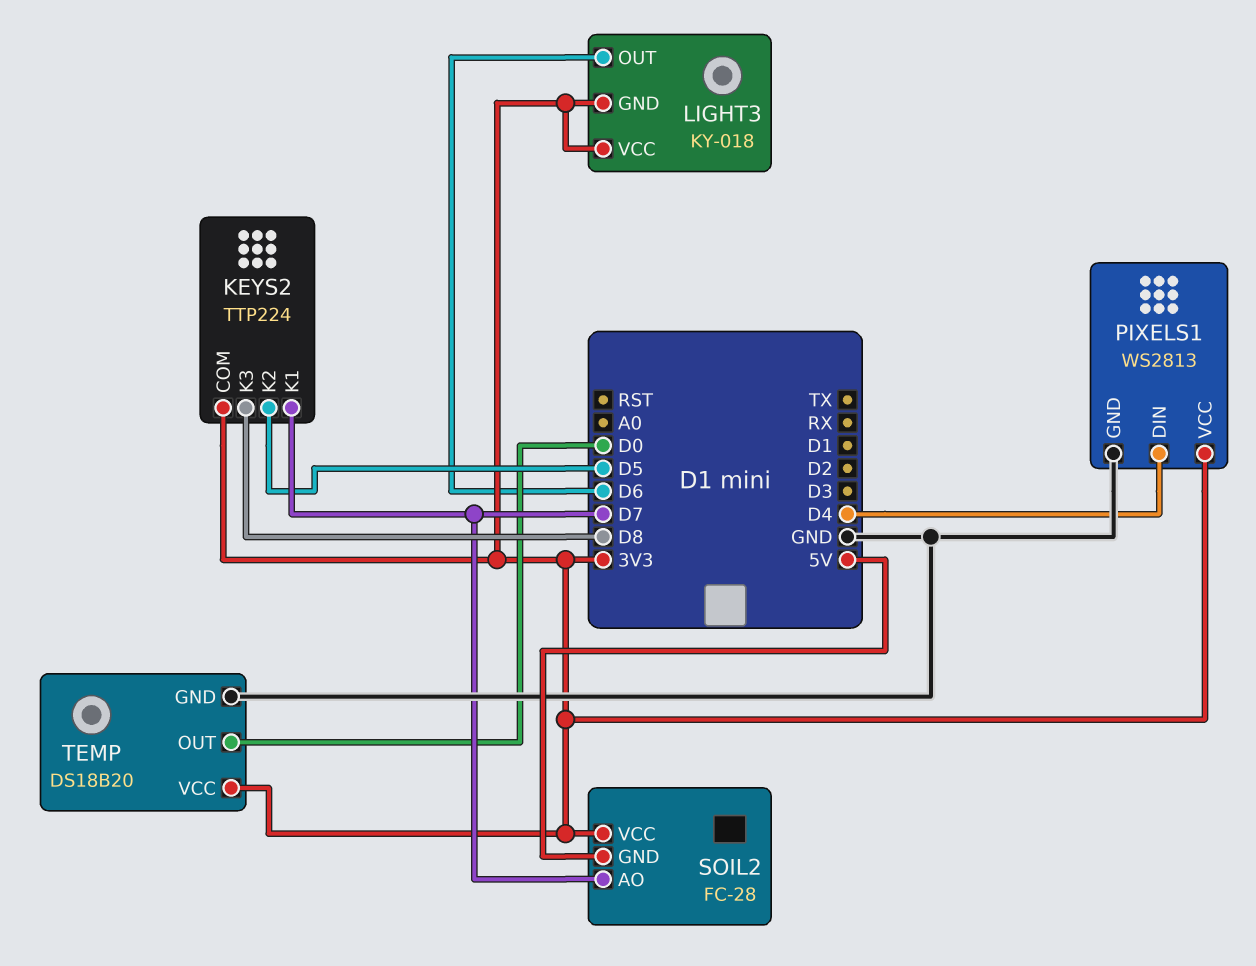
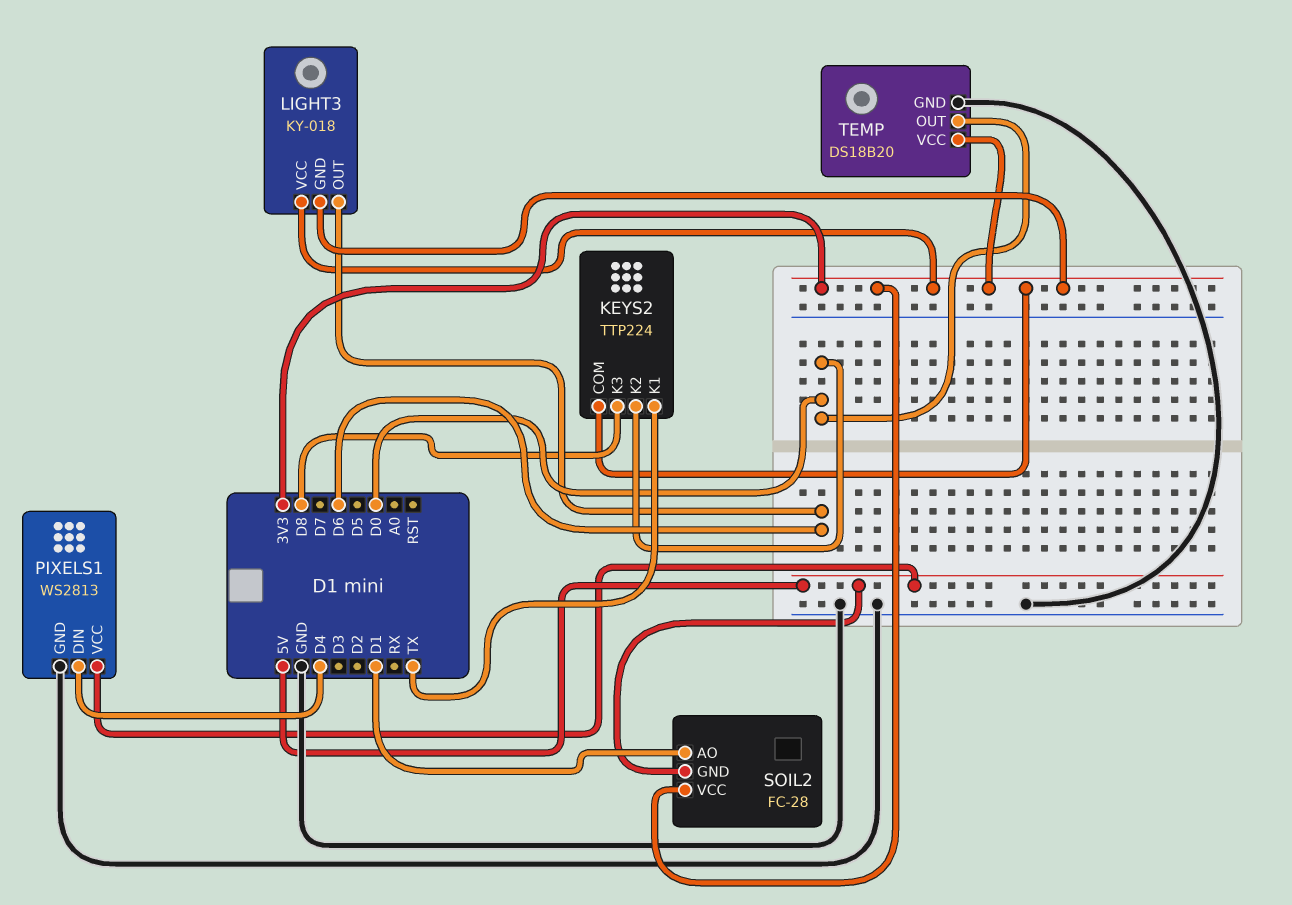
KEYS2 pin K1: D7 -> TX
KEYS2 pin K2: D5 -> D0
PIXELS1 pin VCC: 3V3 -> 5V
SOIL2 pin AO: D7 -> D1

